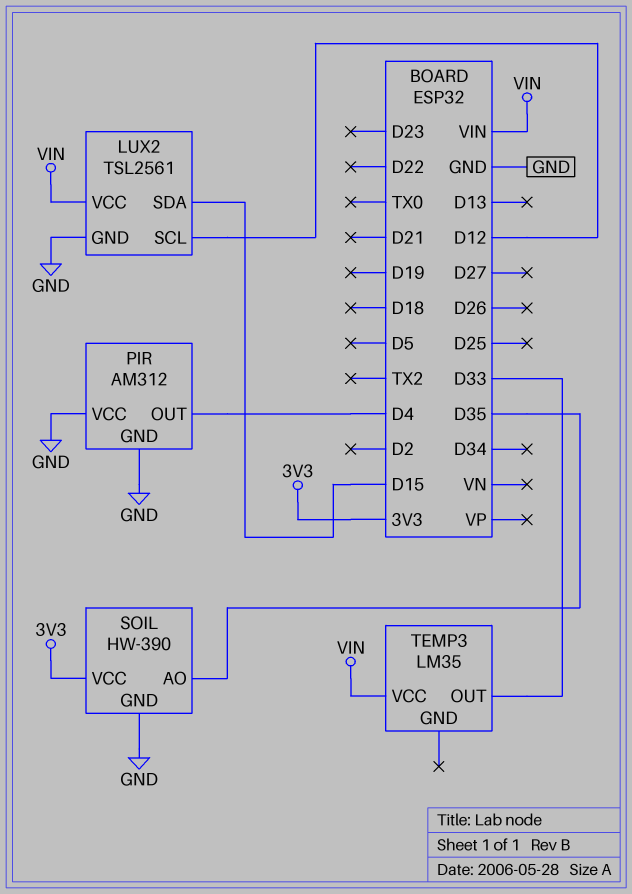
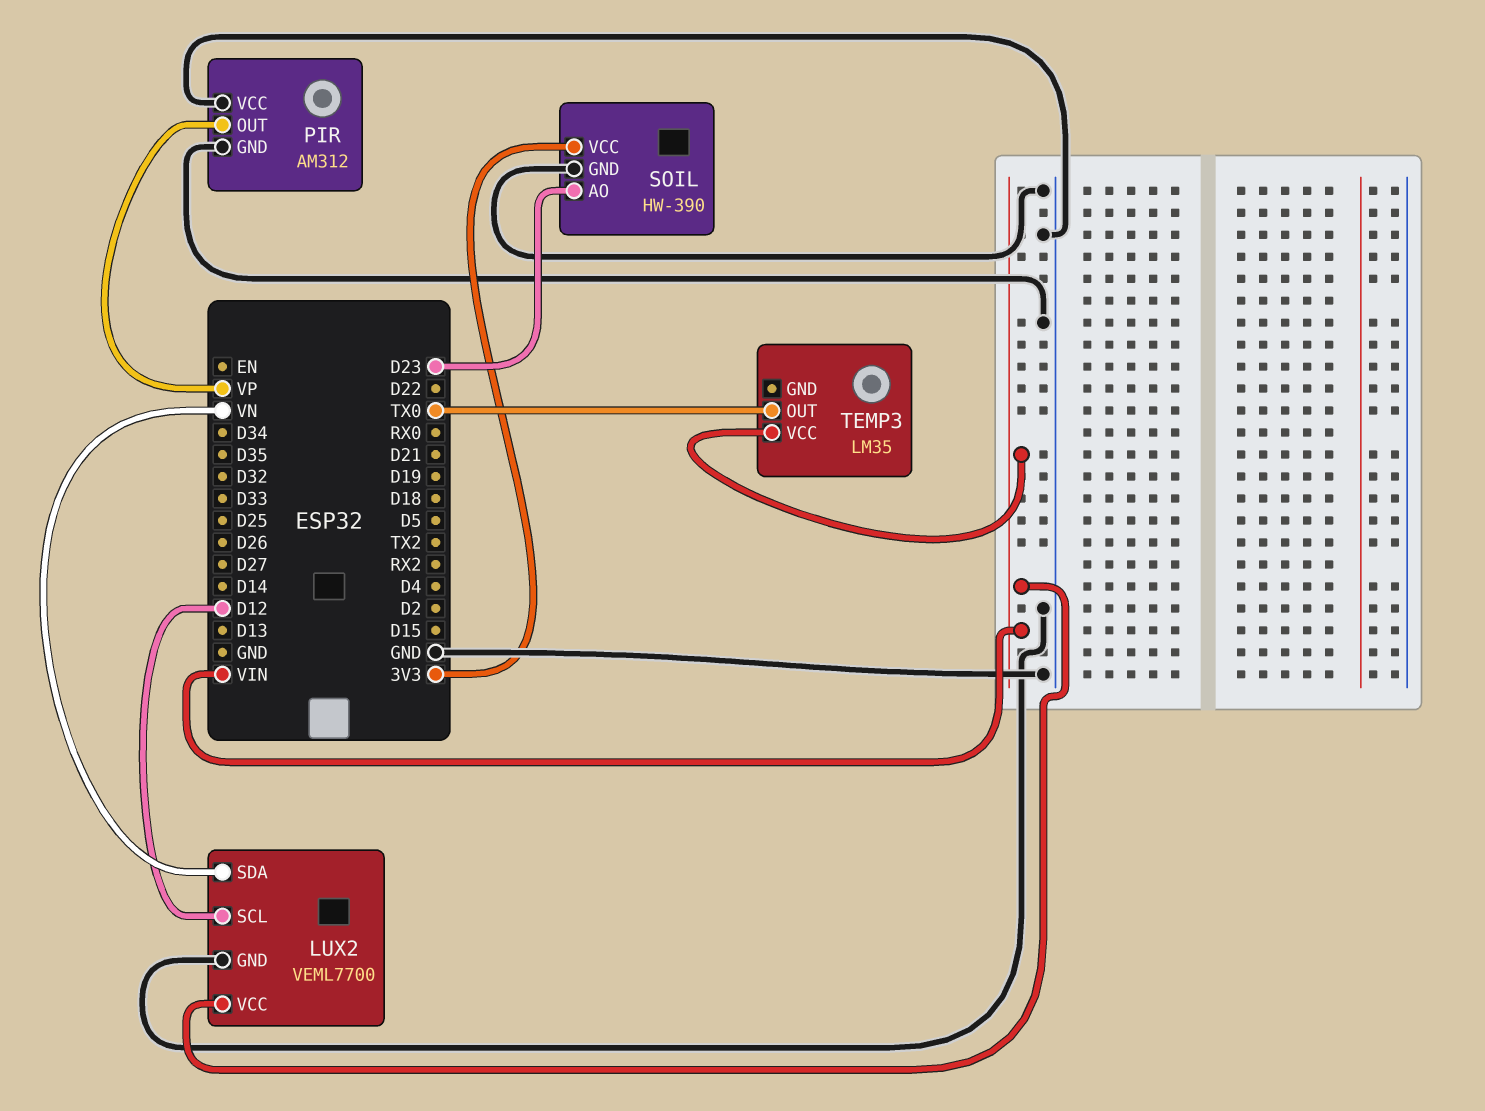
LUX2: TSL2561 -> VEML7700
LUX2 pin SDA: D15 -> VN
PIR pin OUT: D4 -> VP
SOIL pin AO: D35 -> D23
TEMP3 pin OUT: D33 -> TX0

